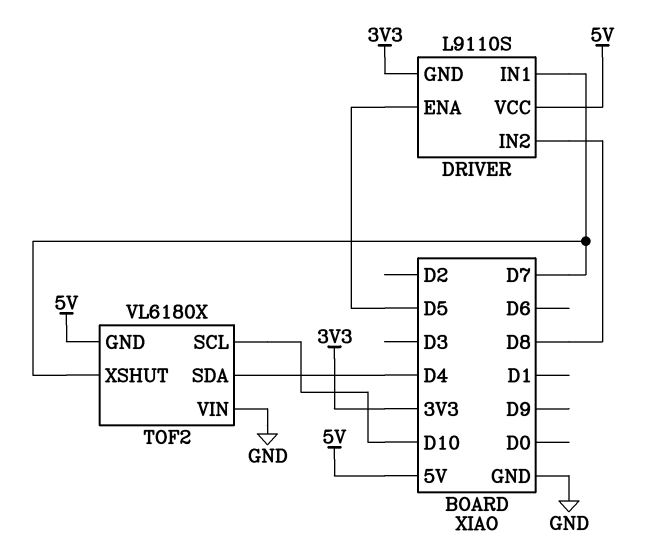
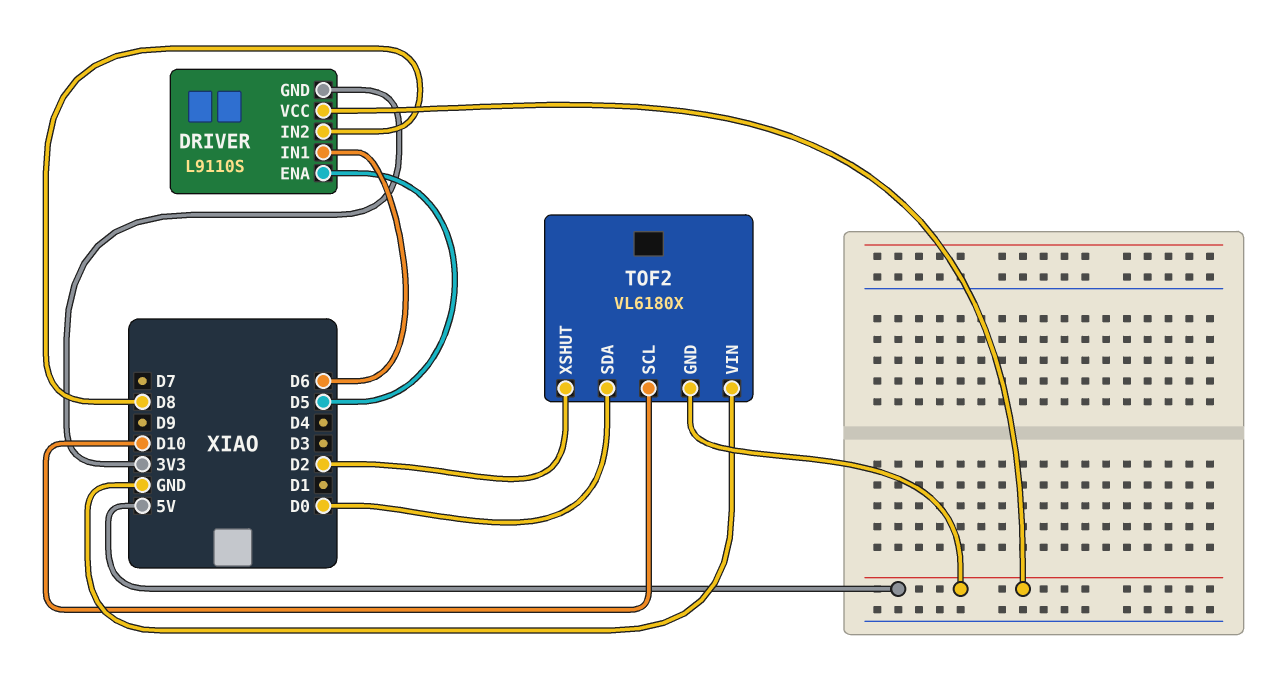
DRIVER pin IN1: D7 -> D6
TOF2 pin SDA: D4 -> D0
TOF2 pin XSHUT: D7 -> D2

